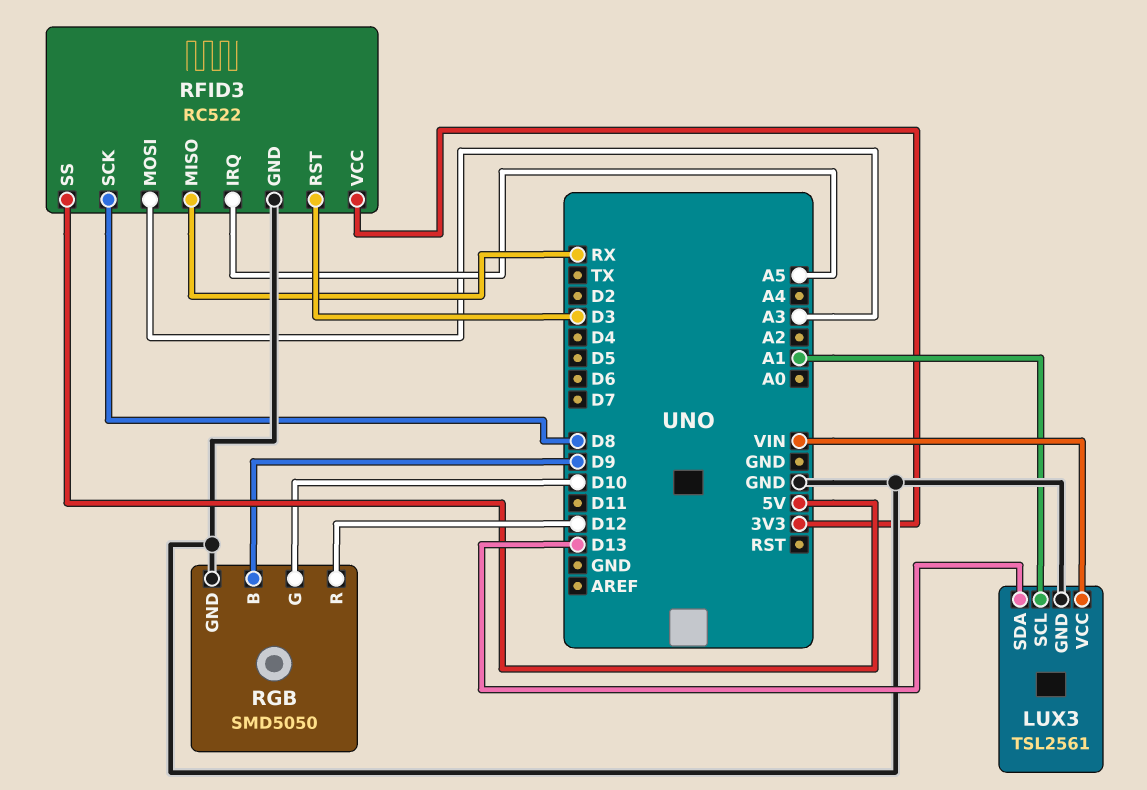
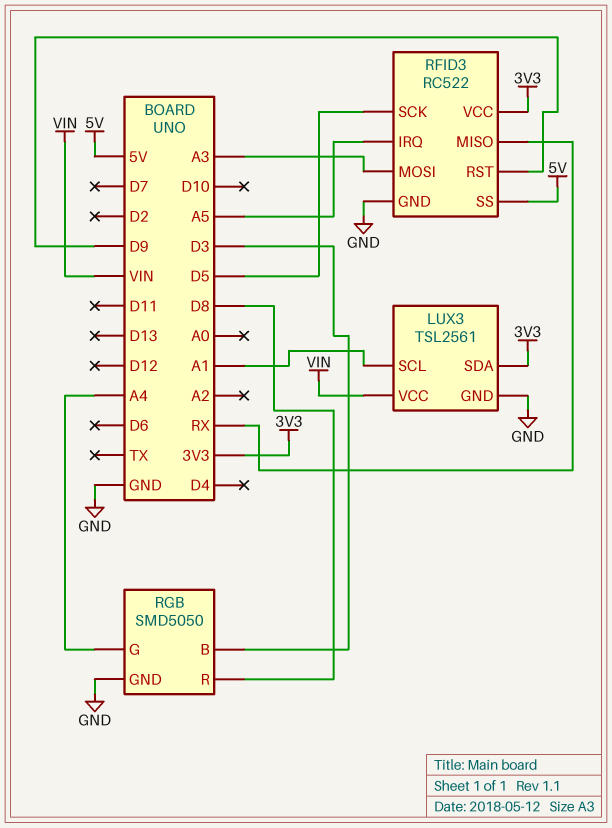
LUX3 pin SDA: D13 -> 3V3
RFID3 pin RST: D3 -> D9
RFID3 pin SCK: D8 -> D5
RGB pin B: D9 -> D3
RGB pin G: D10 -> A4
RGB pin R: D12 -> D8

